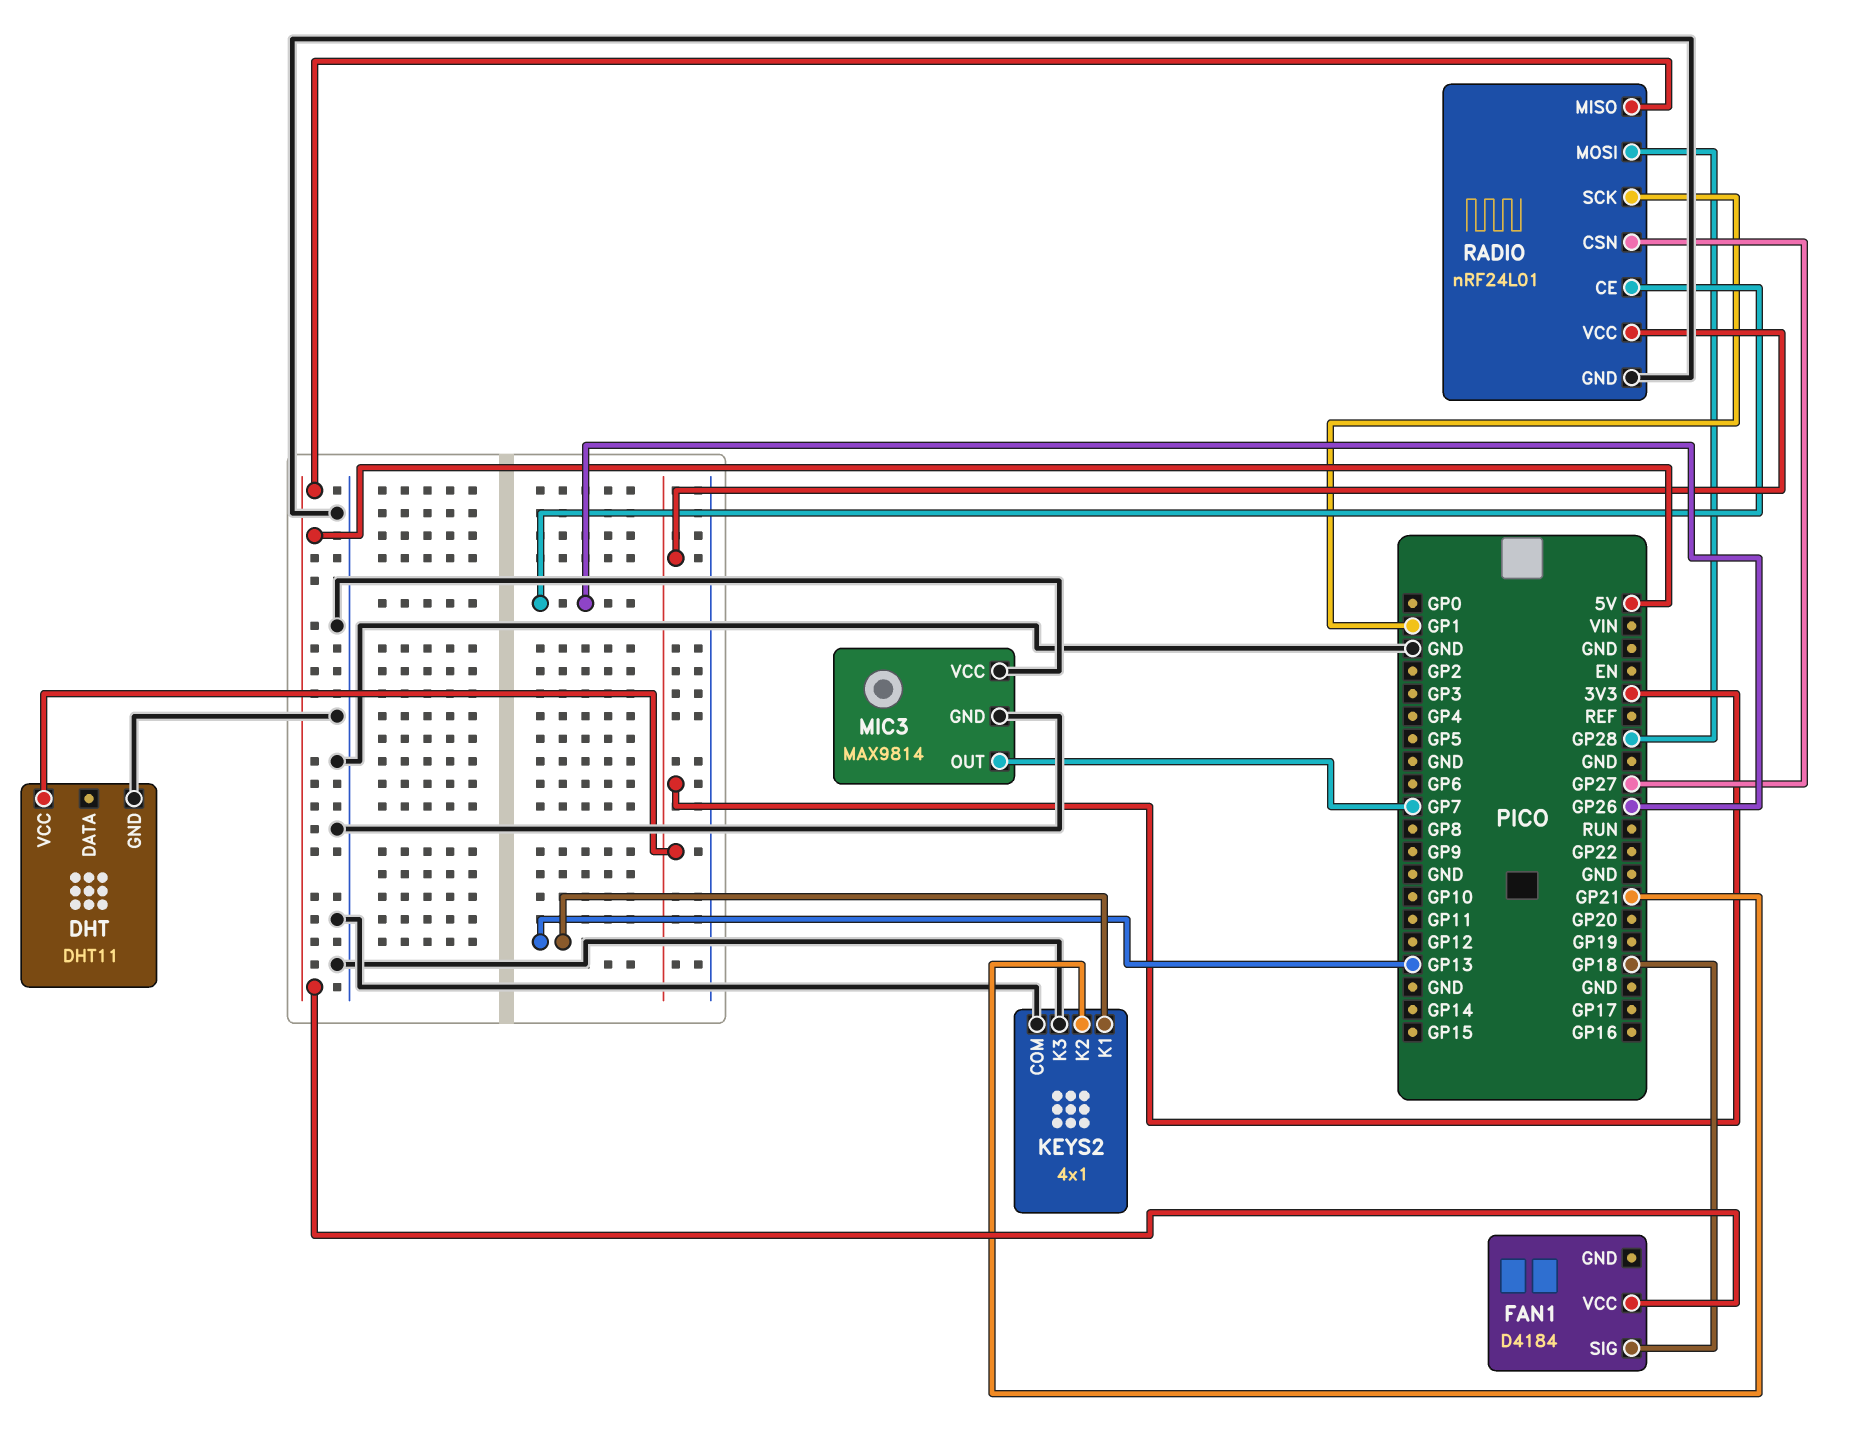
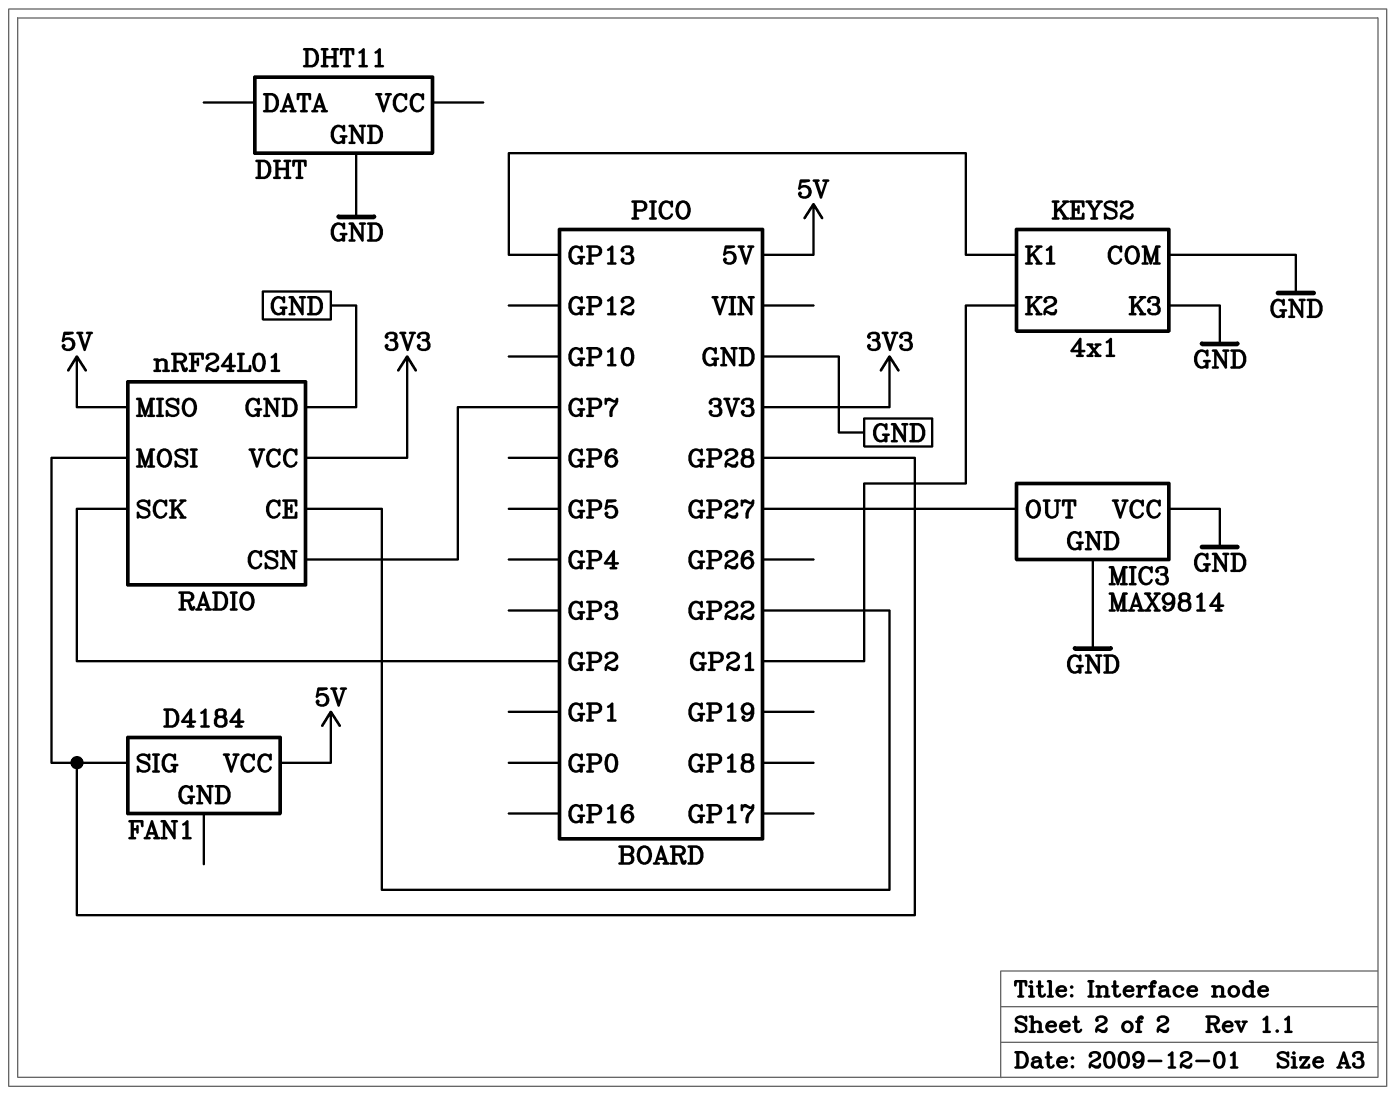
DHT pin VCC: 3V3 -> none
FAN1 pin SIG: GP18 -> GP28
MIC3 pin OUT: GP7 -> GP27
RADIO pin CE: GP26 -> GP22
RADIO pin CSN: GP27 -> GP7
RADIO pin SCK: GP1 -> GP2

